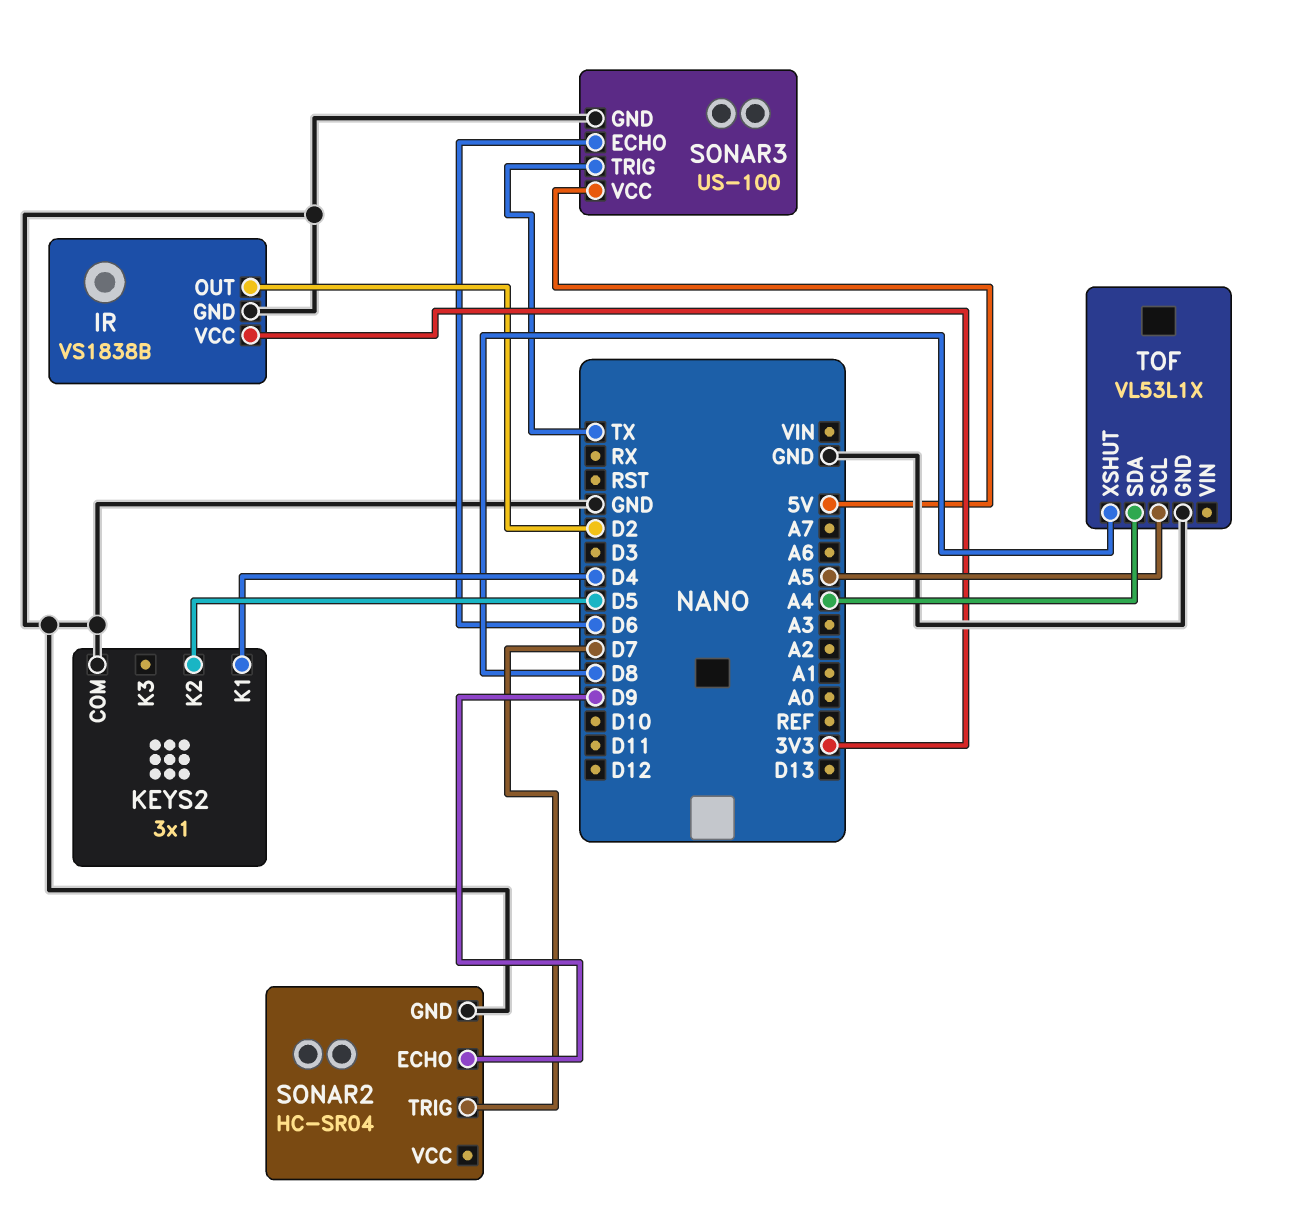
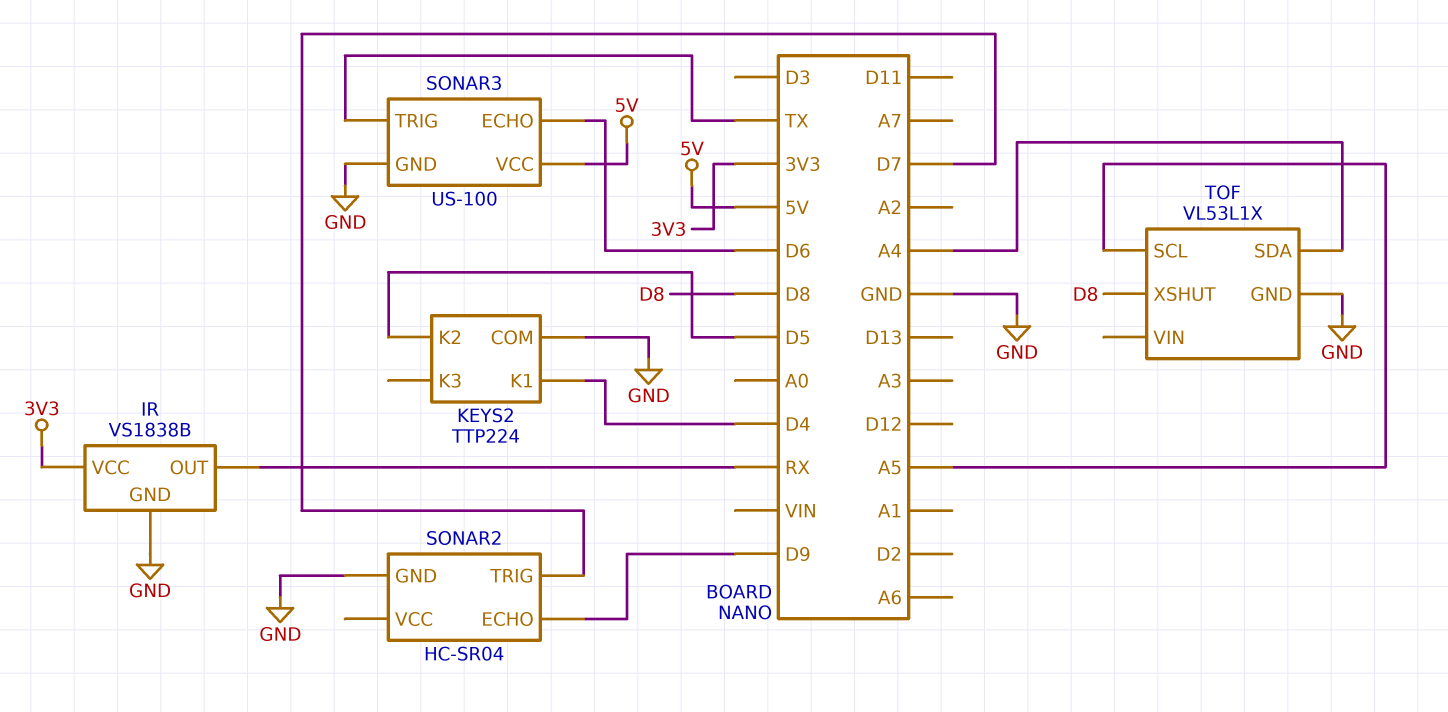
IR pin OUT: D2 -> RX
KEYS2: 3x1 -> TTP224

